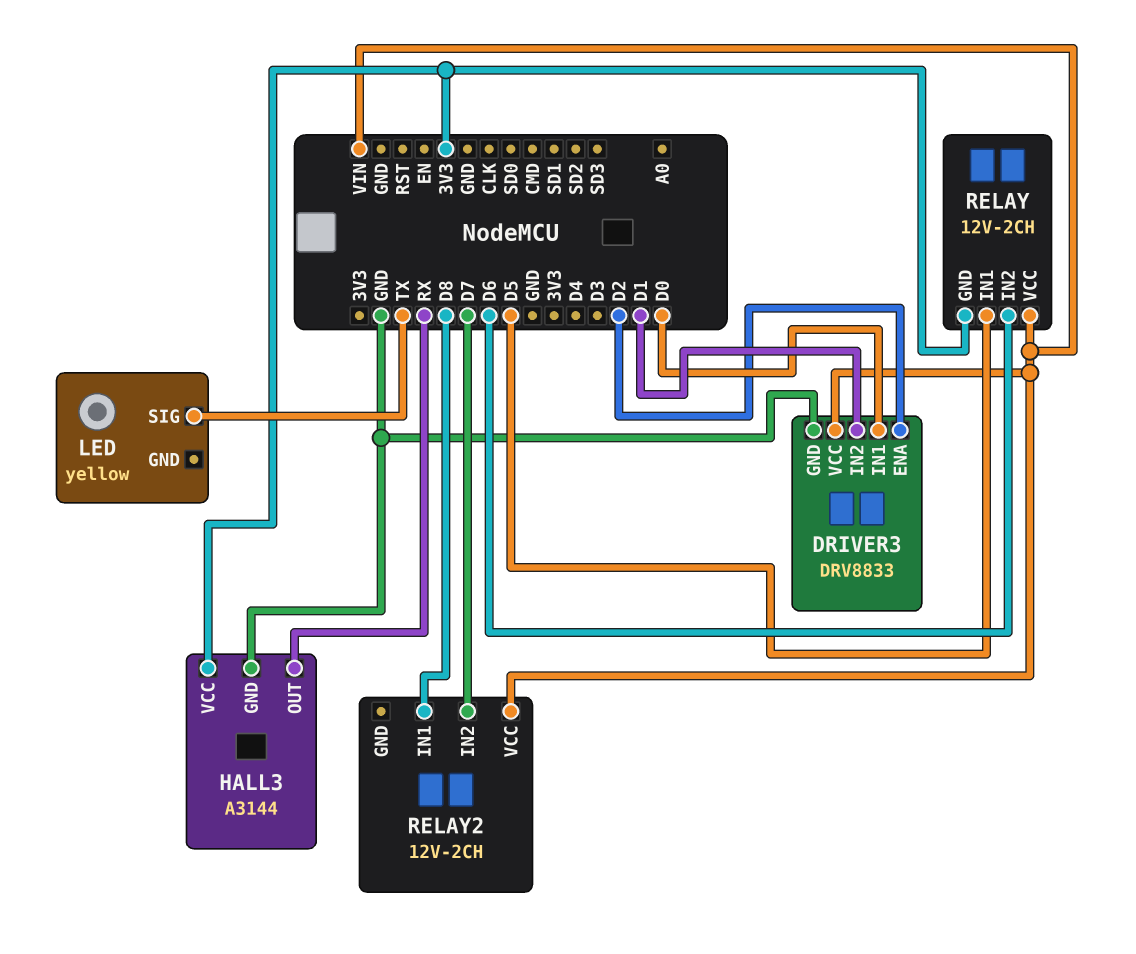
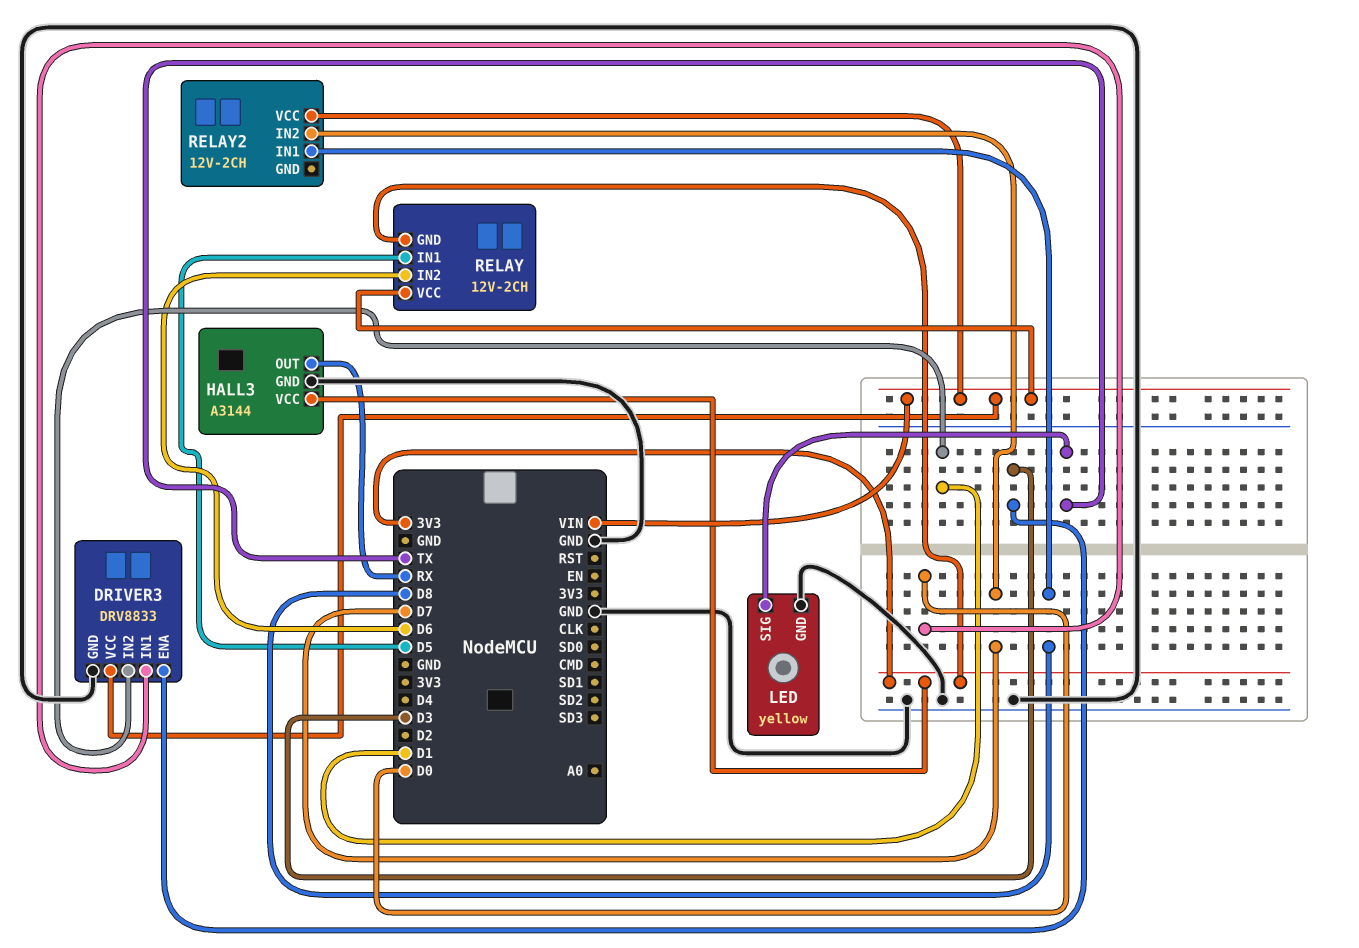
DRIVER3 pin ENA: D2 -> D3
LED pin GND: none -> GND

